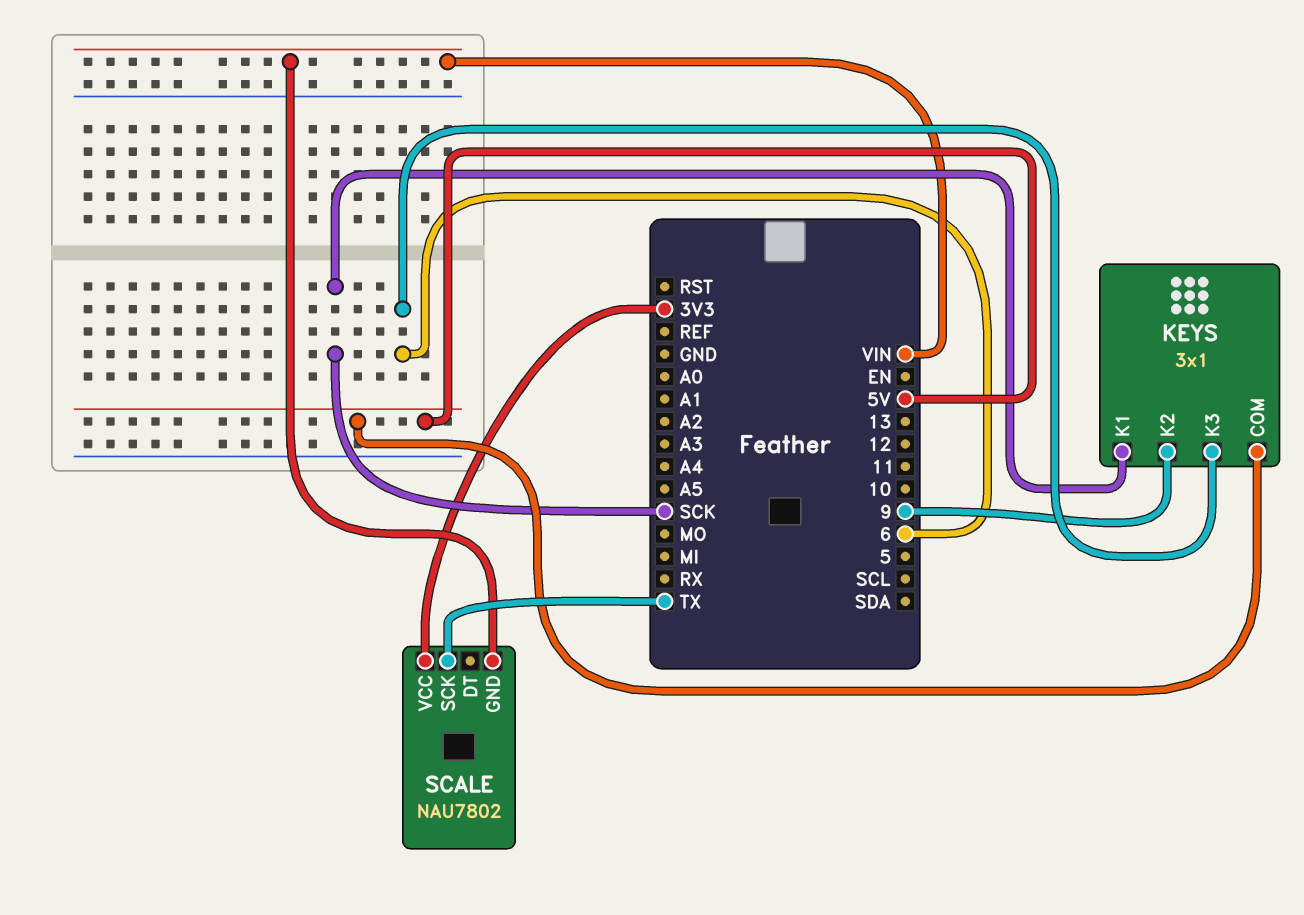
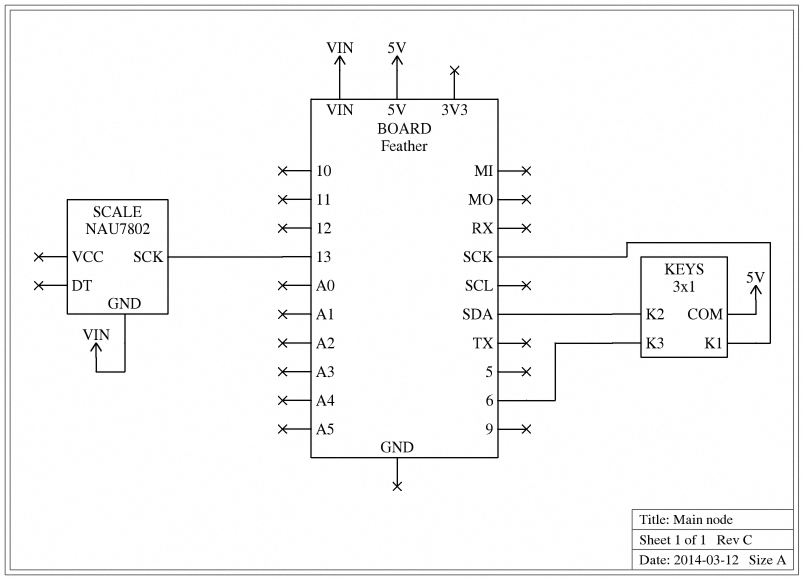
KEYS pin K2: 9 -> SDA
SCALE pin SCK: TX -> 13
SCALE pin VCC: 3V3 -> none

